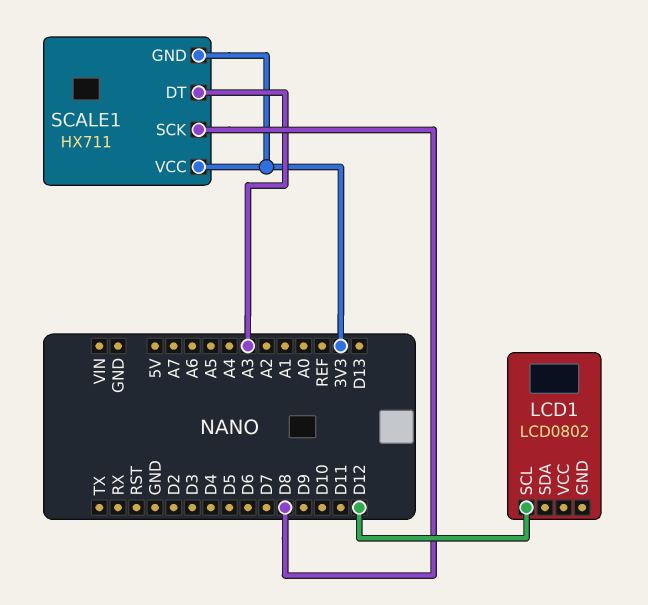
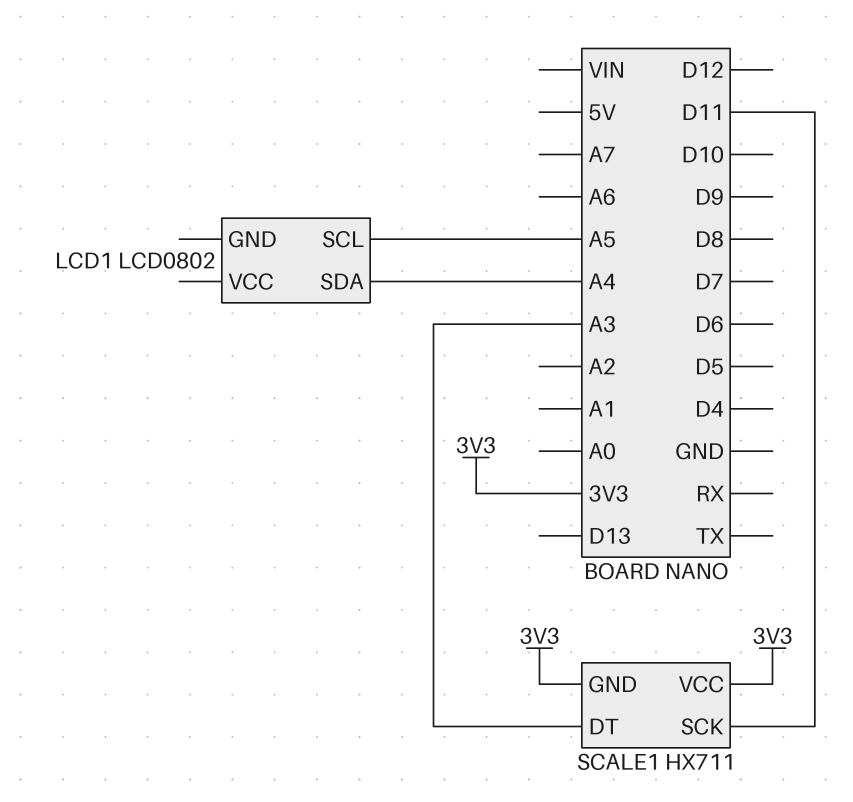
LCD1 pin SCL: D12 -> A5
LCD1 pin SDA: none -> A4
SCALE1 pin SCK: D8 -> D11

